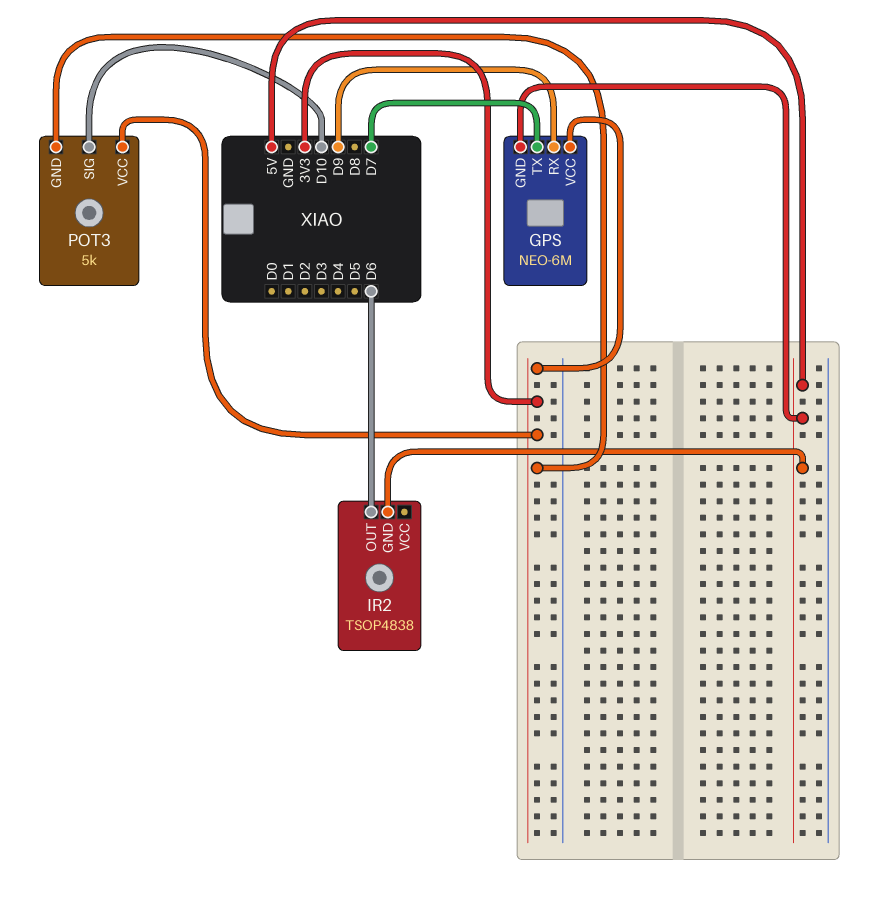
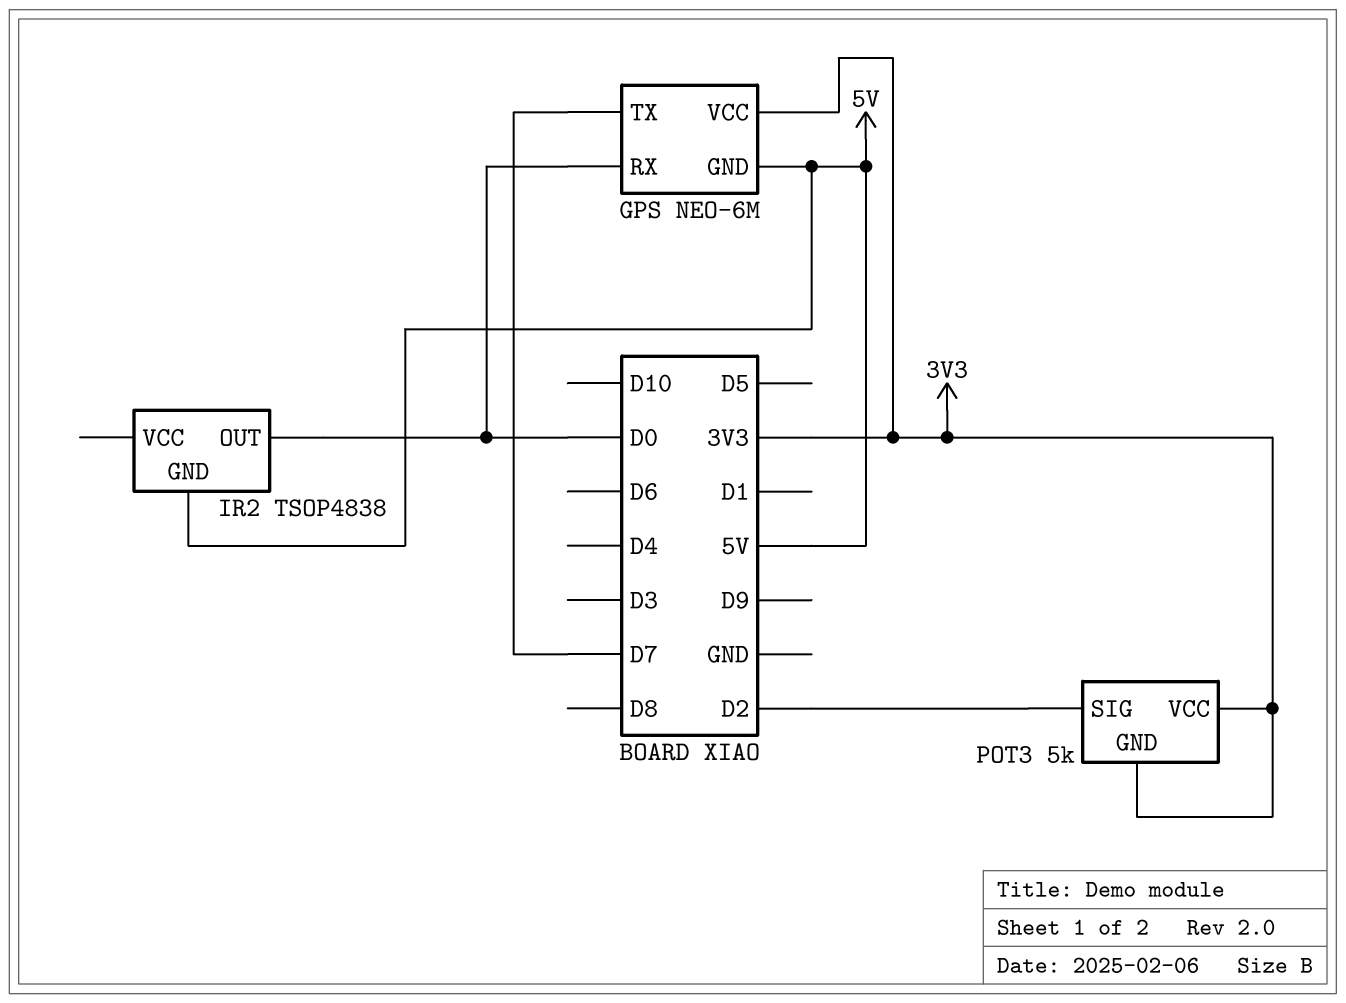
GPS pin RX: D9 -> D0
IR2 pin OUT: D6 -> D0
POT3 pin SIG: D10 -> D2

